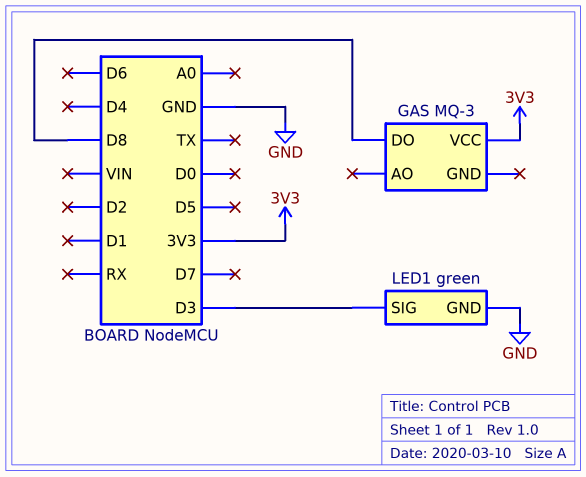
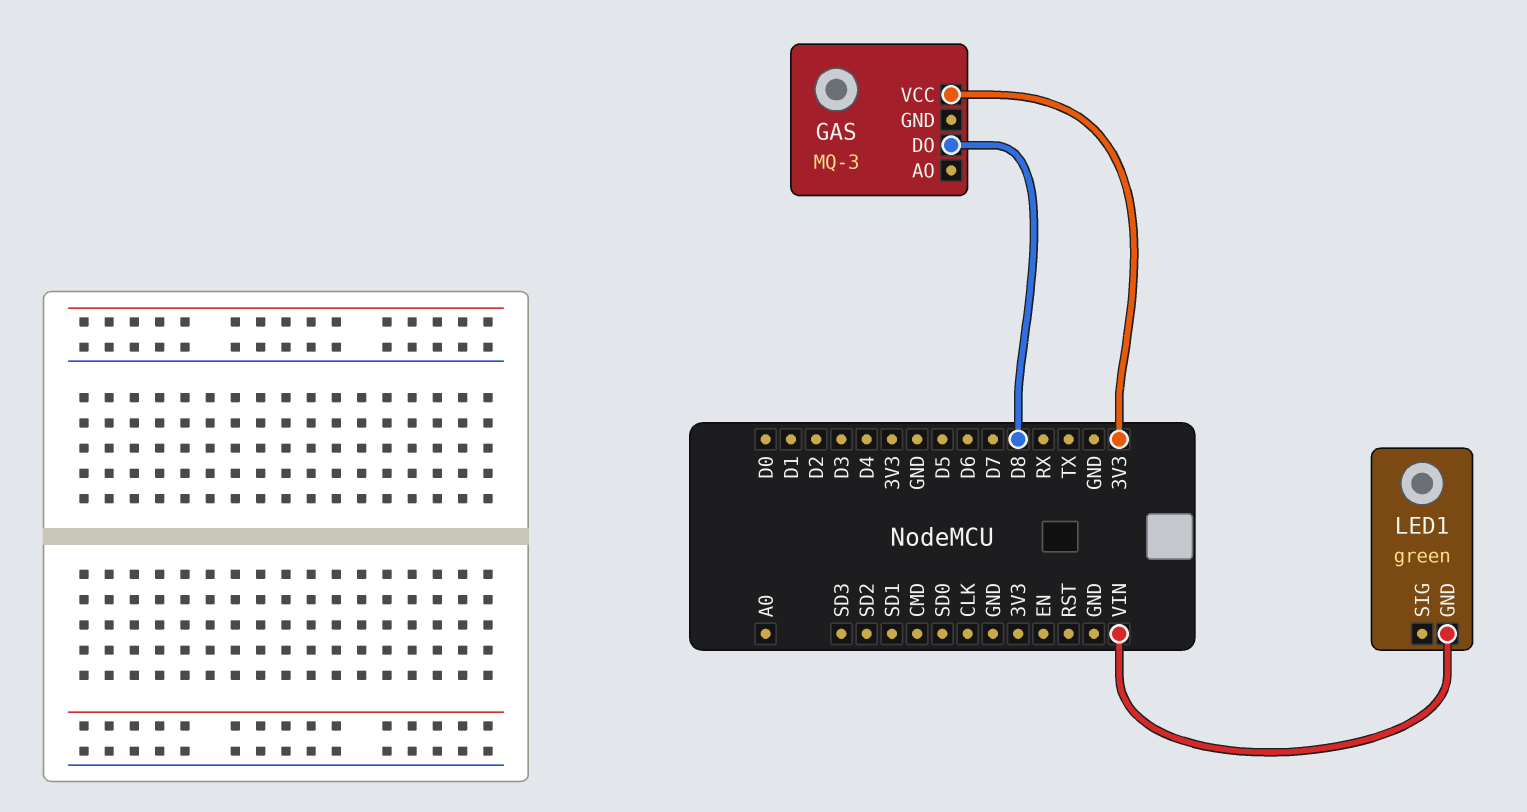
LED1 pin GND: GND -> VIN
LED1 pin SIG: D3 -> none

